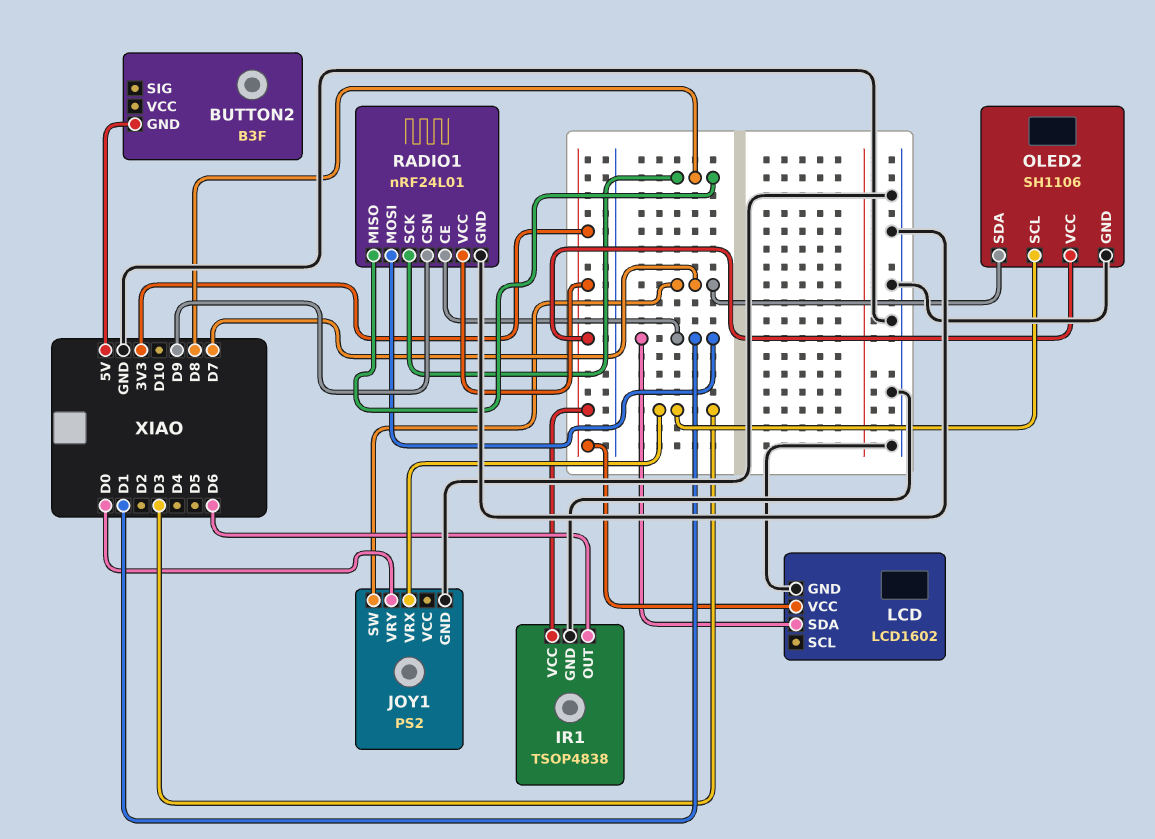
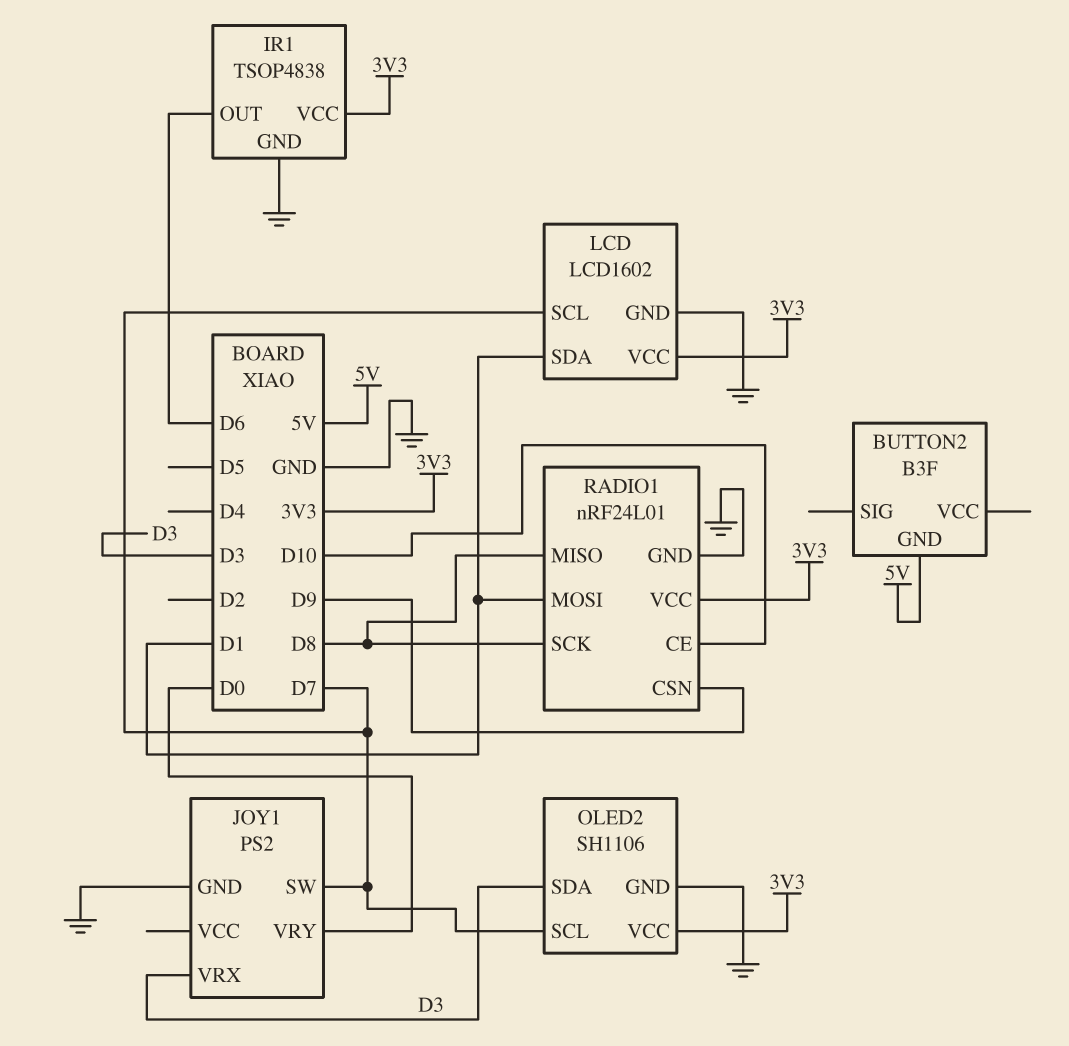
LCD pin SCL: none -> D7
OLED2 pin SCL: D3 -> D7
OLED2 pin SDA: D7 -> D3
RADIO1 pin CE: D1 -> D10

